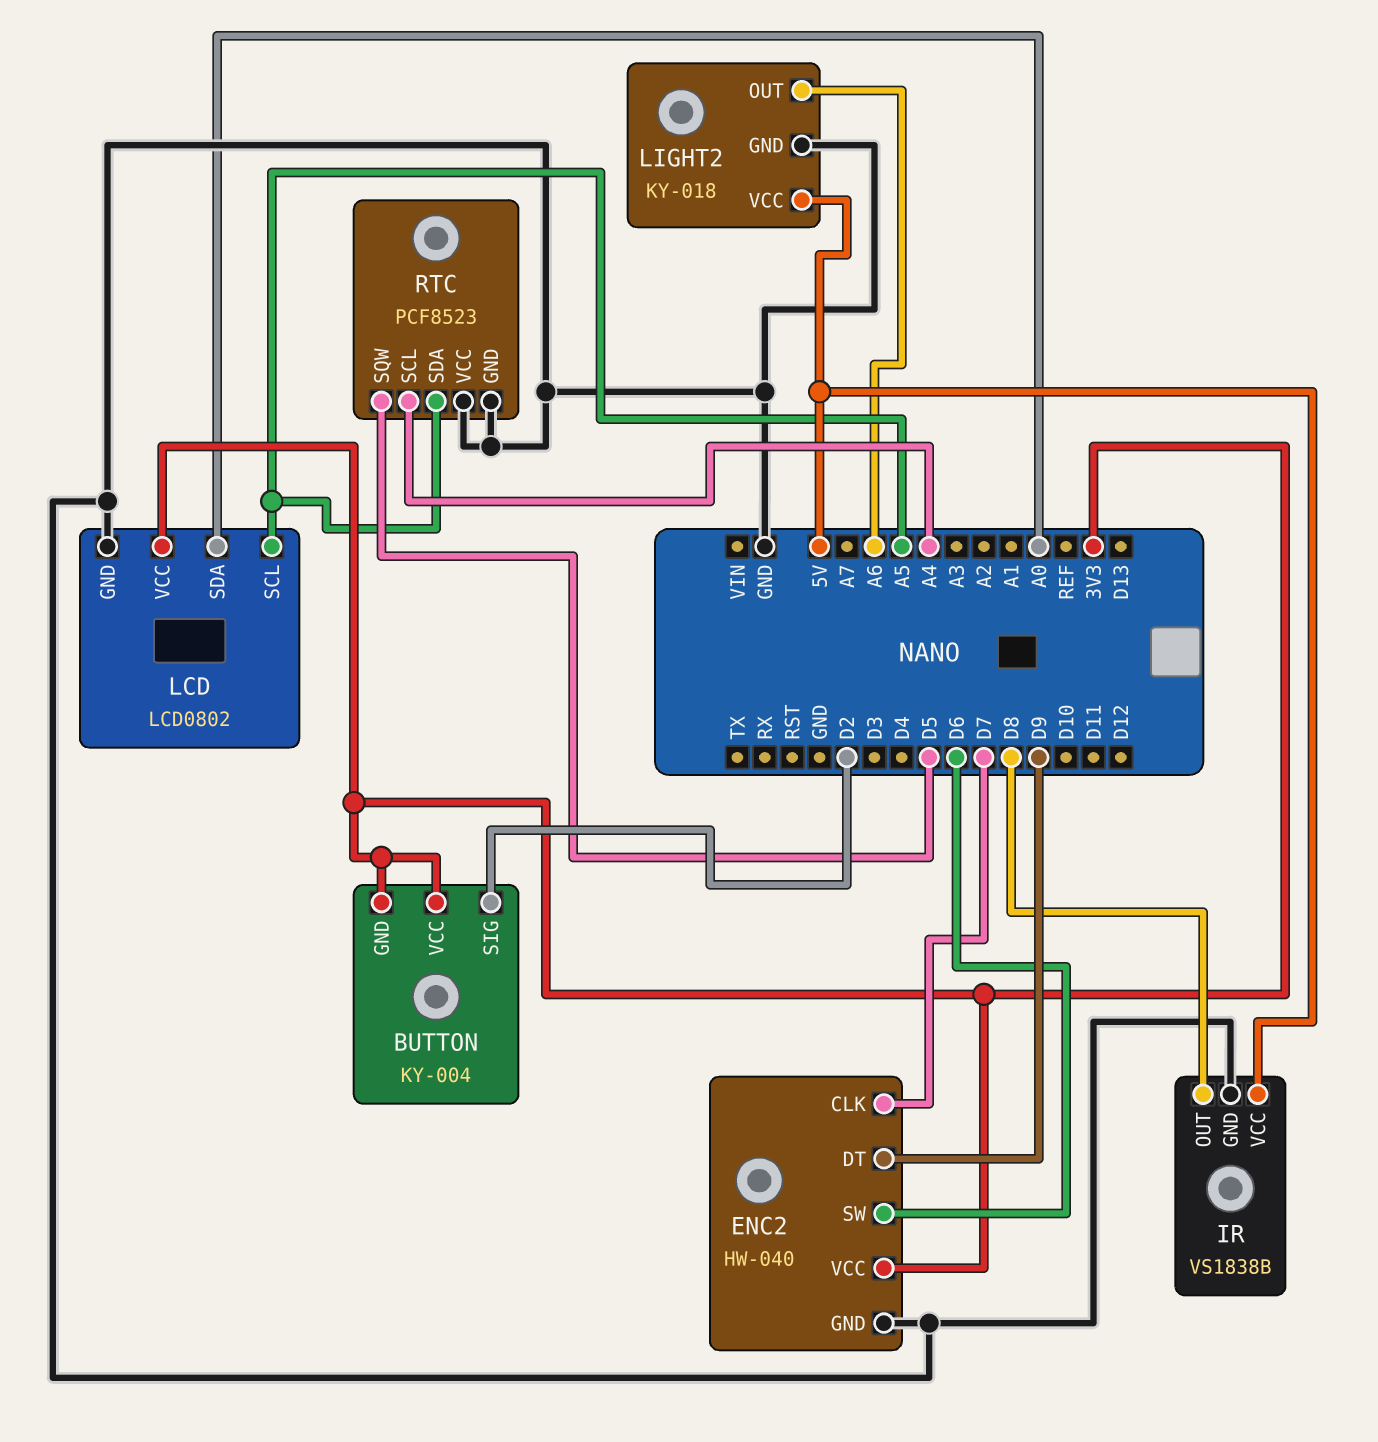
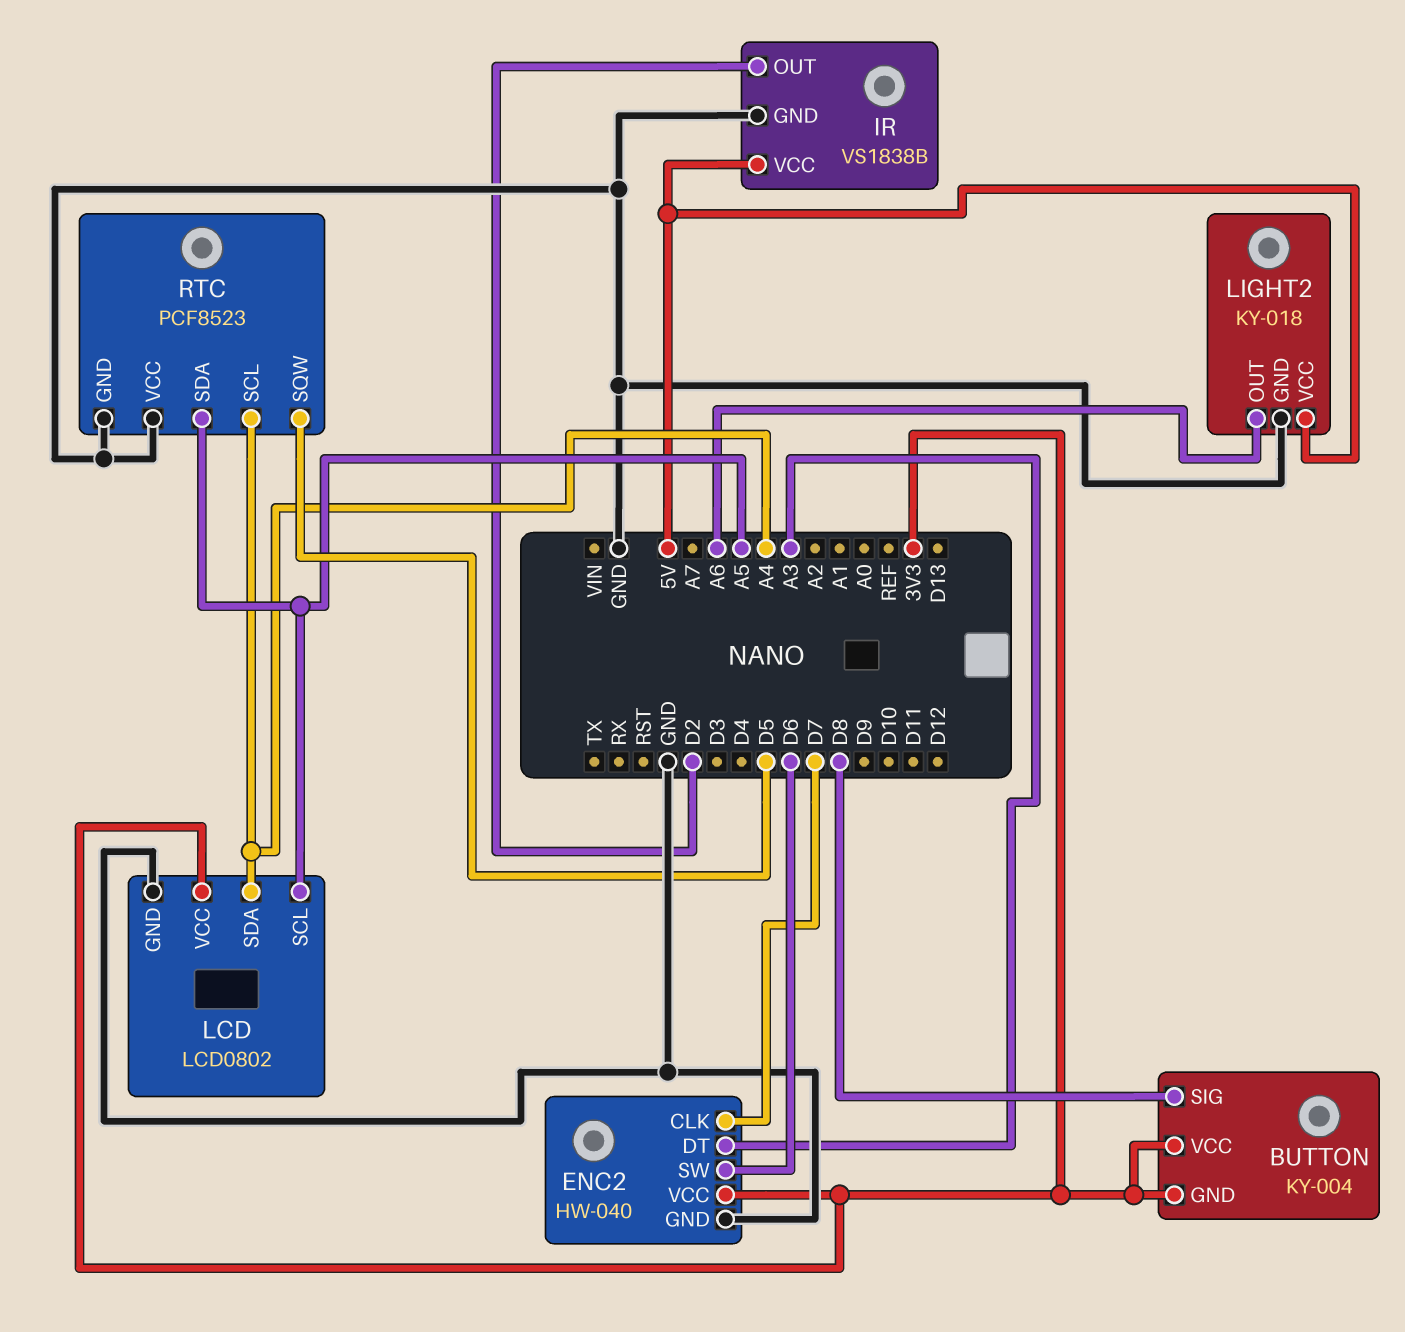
BUTTON pin SIG: D2 -> D8
ENC2 pin DT: D9 -> A3
IR pin OUT: D8 -> D2
LCD pin SDA: A0 -> A4

